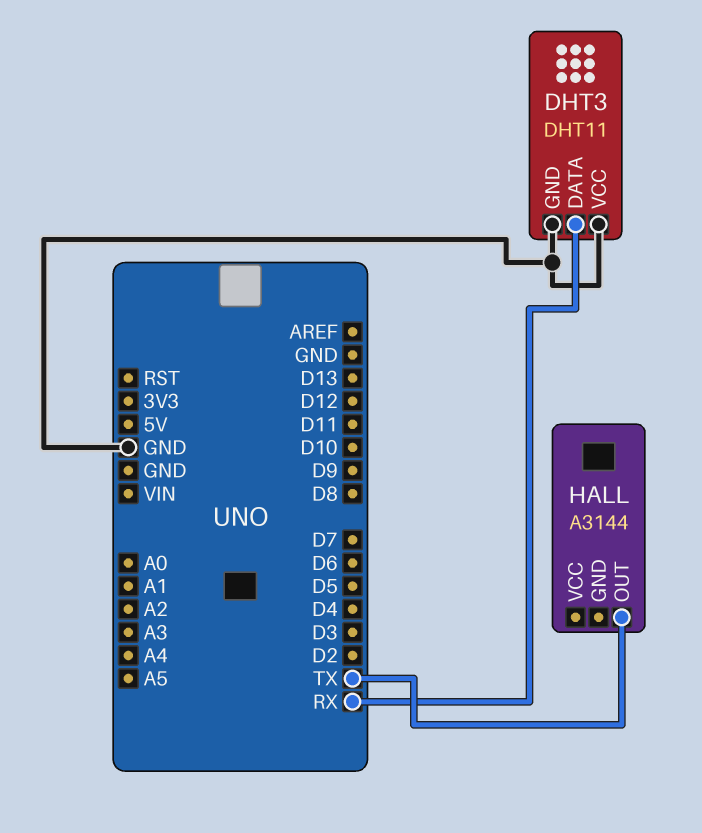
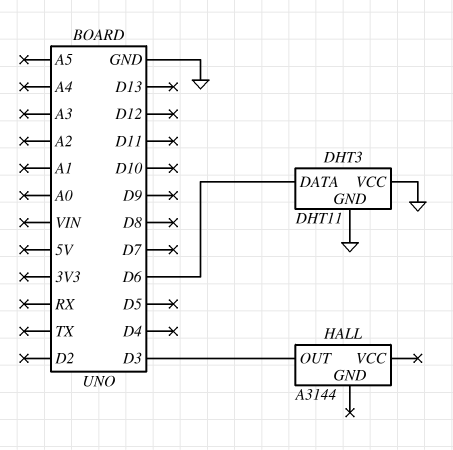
DHT3 pin DATA: RX -> D6
HALL pin OUT: TX -> D3

